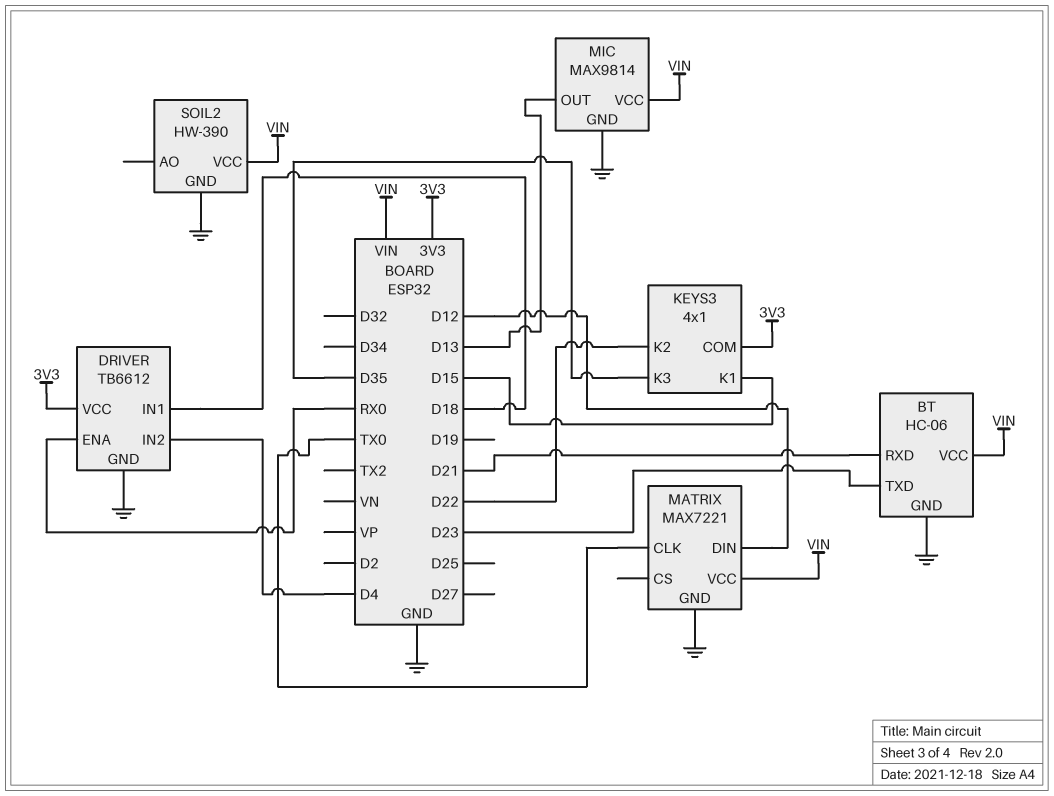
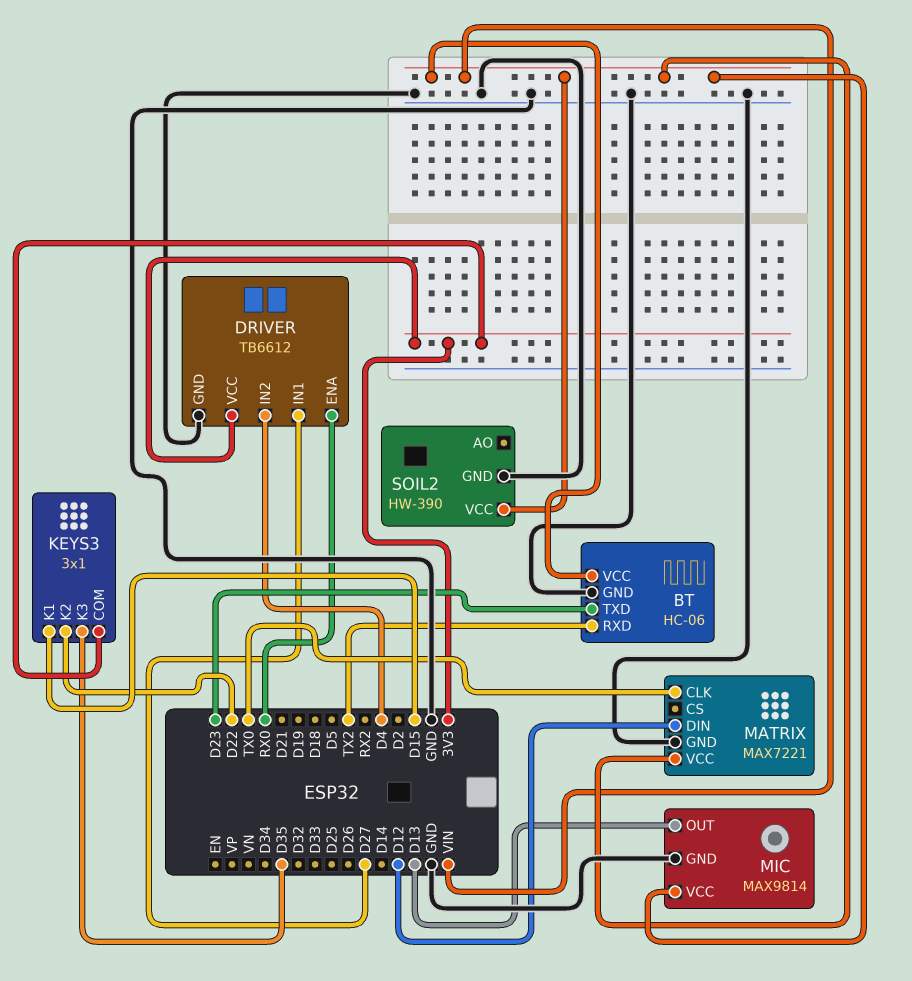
BT pin RXD: D21 -> TX2
DRIVER pin IN1: D18 -> D27
KEYS3: 4x1 -> 3x1

